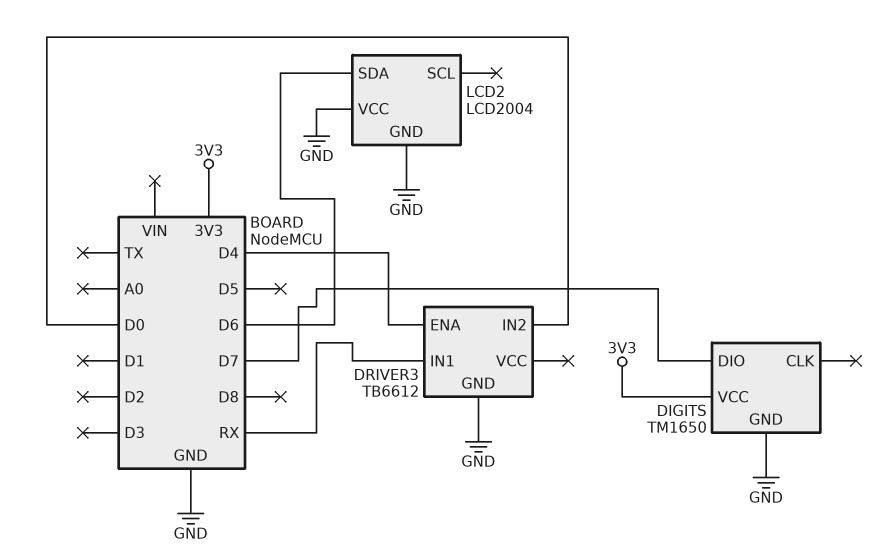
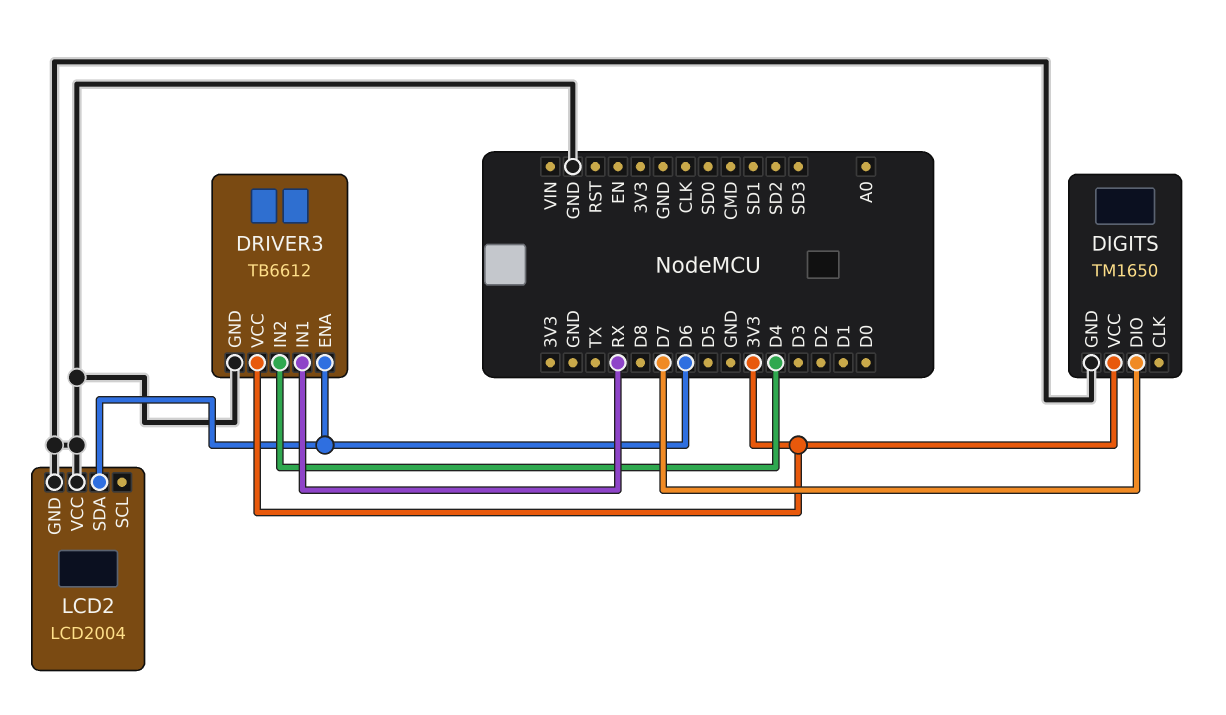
DRIVER3 pin ENA: D4 -> D6
DRIVER3 pin IN2: D0 -> D4
DRIVER3 pin VCC: none -> 3V3

